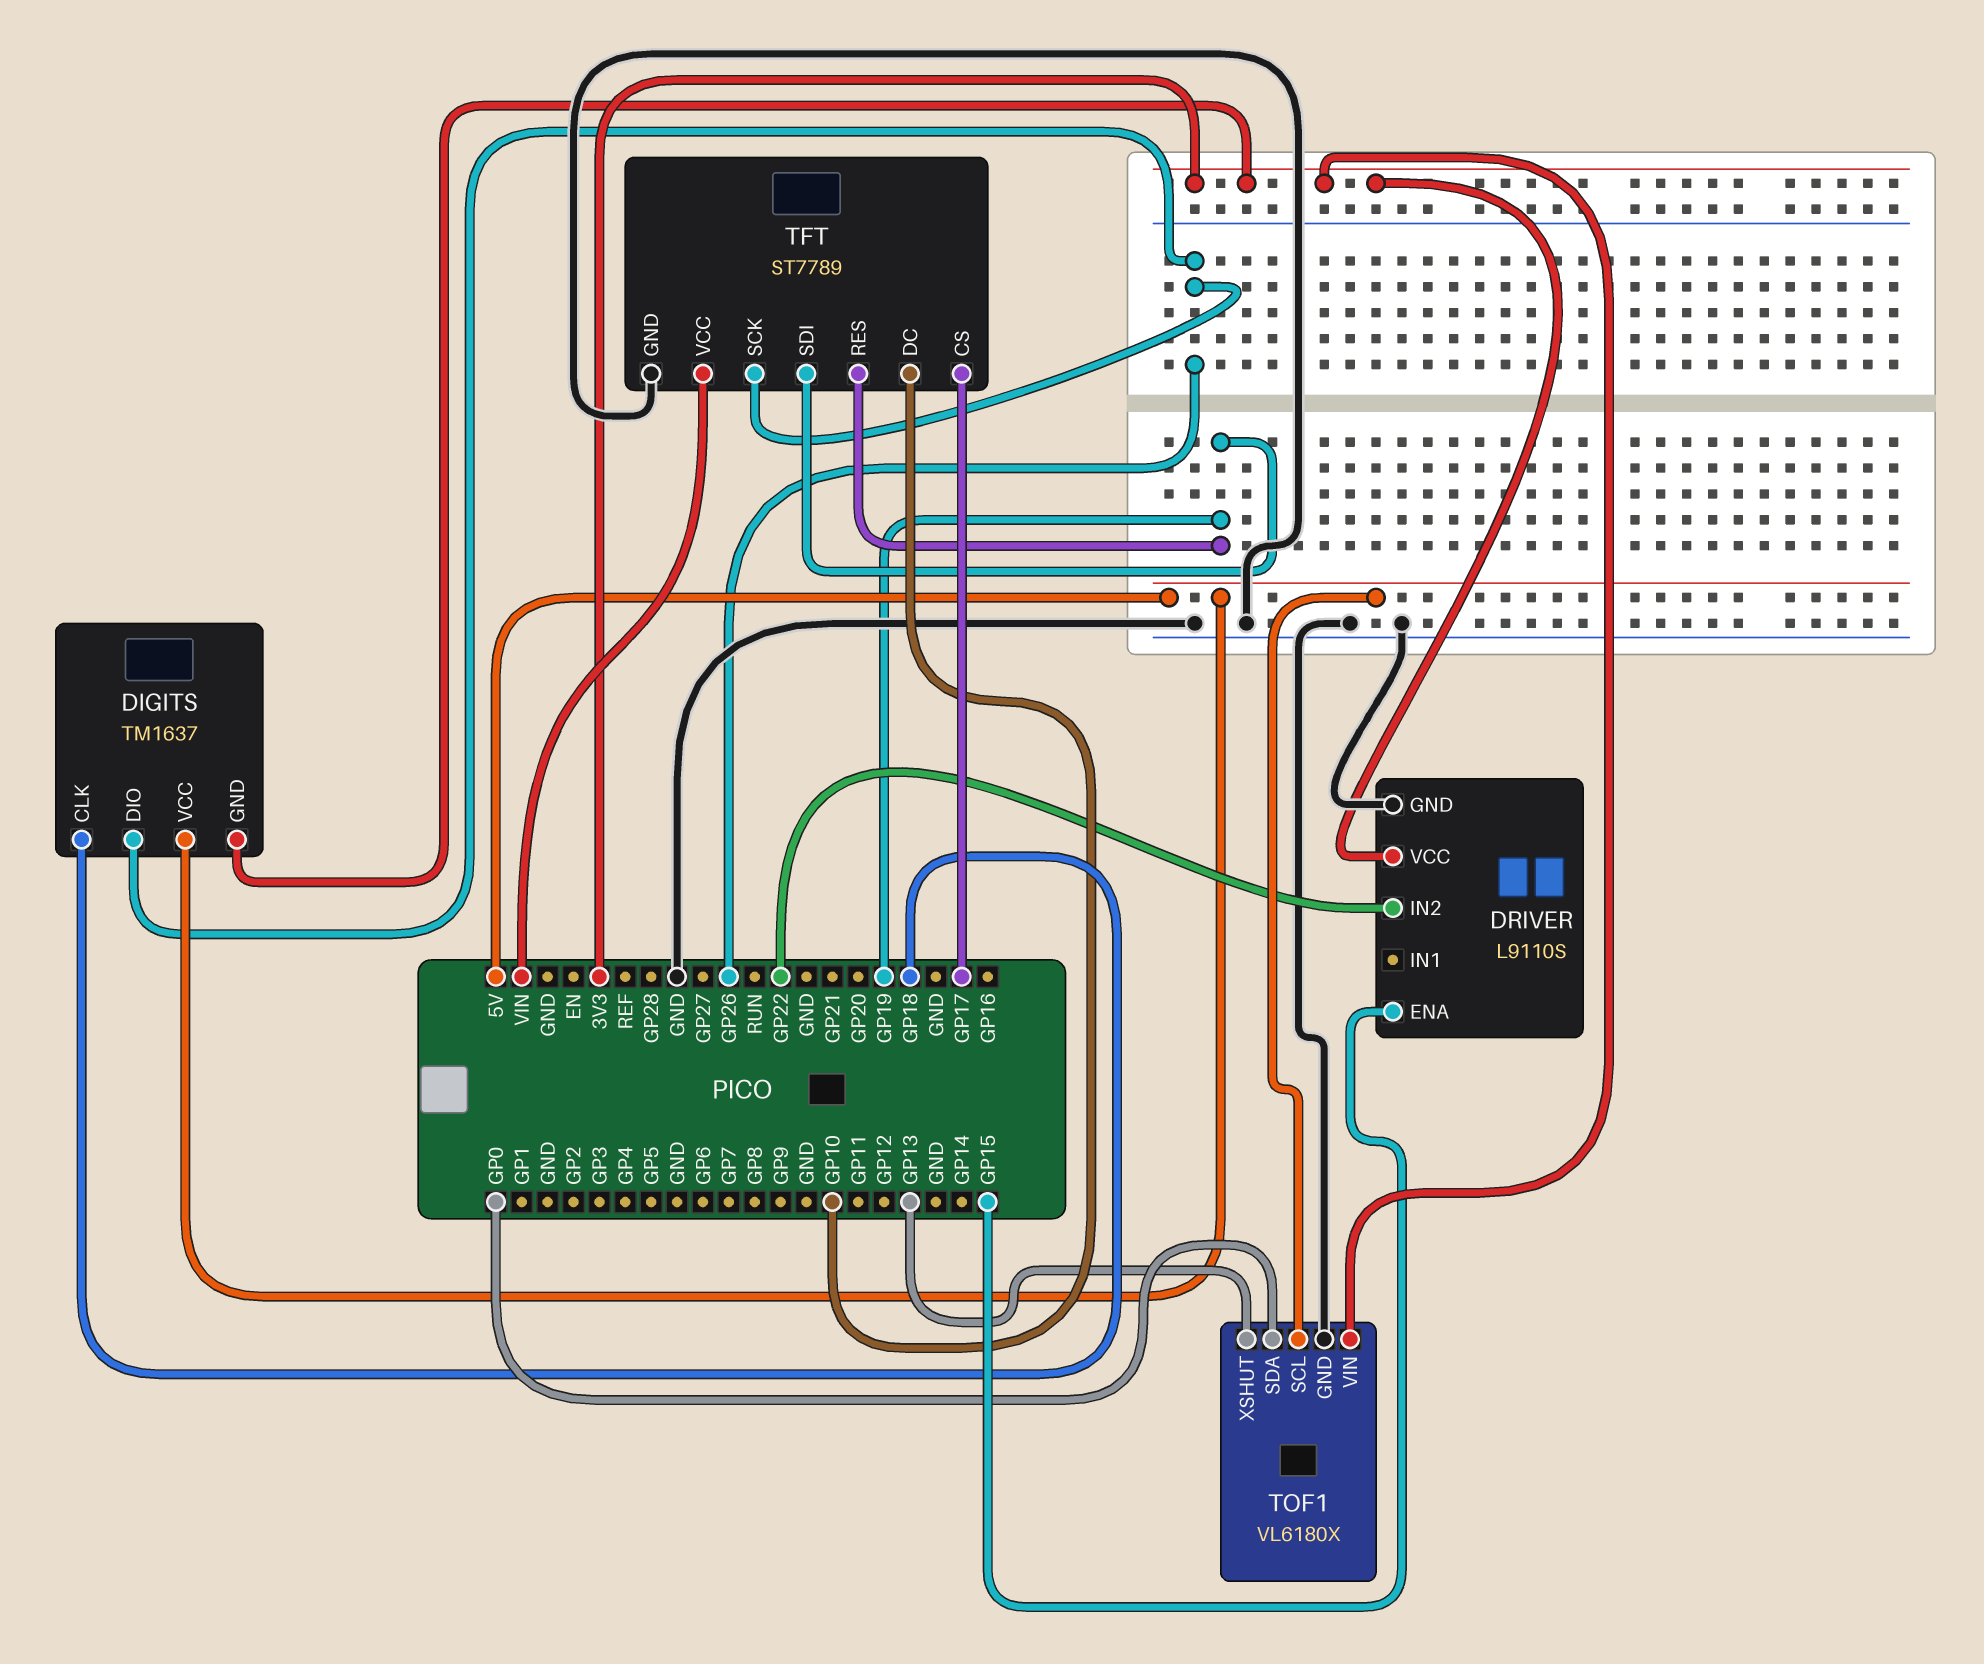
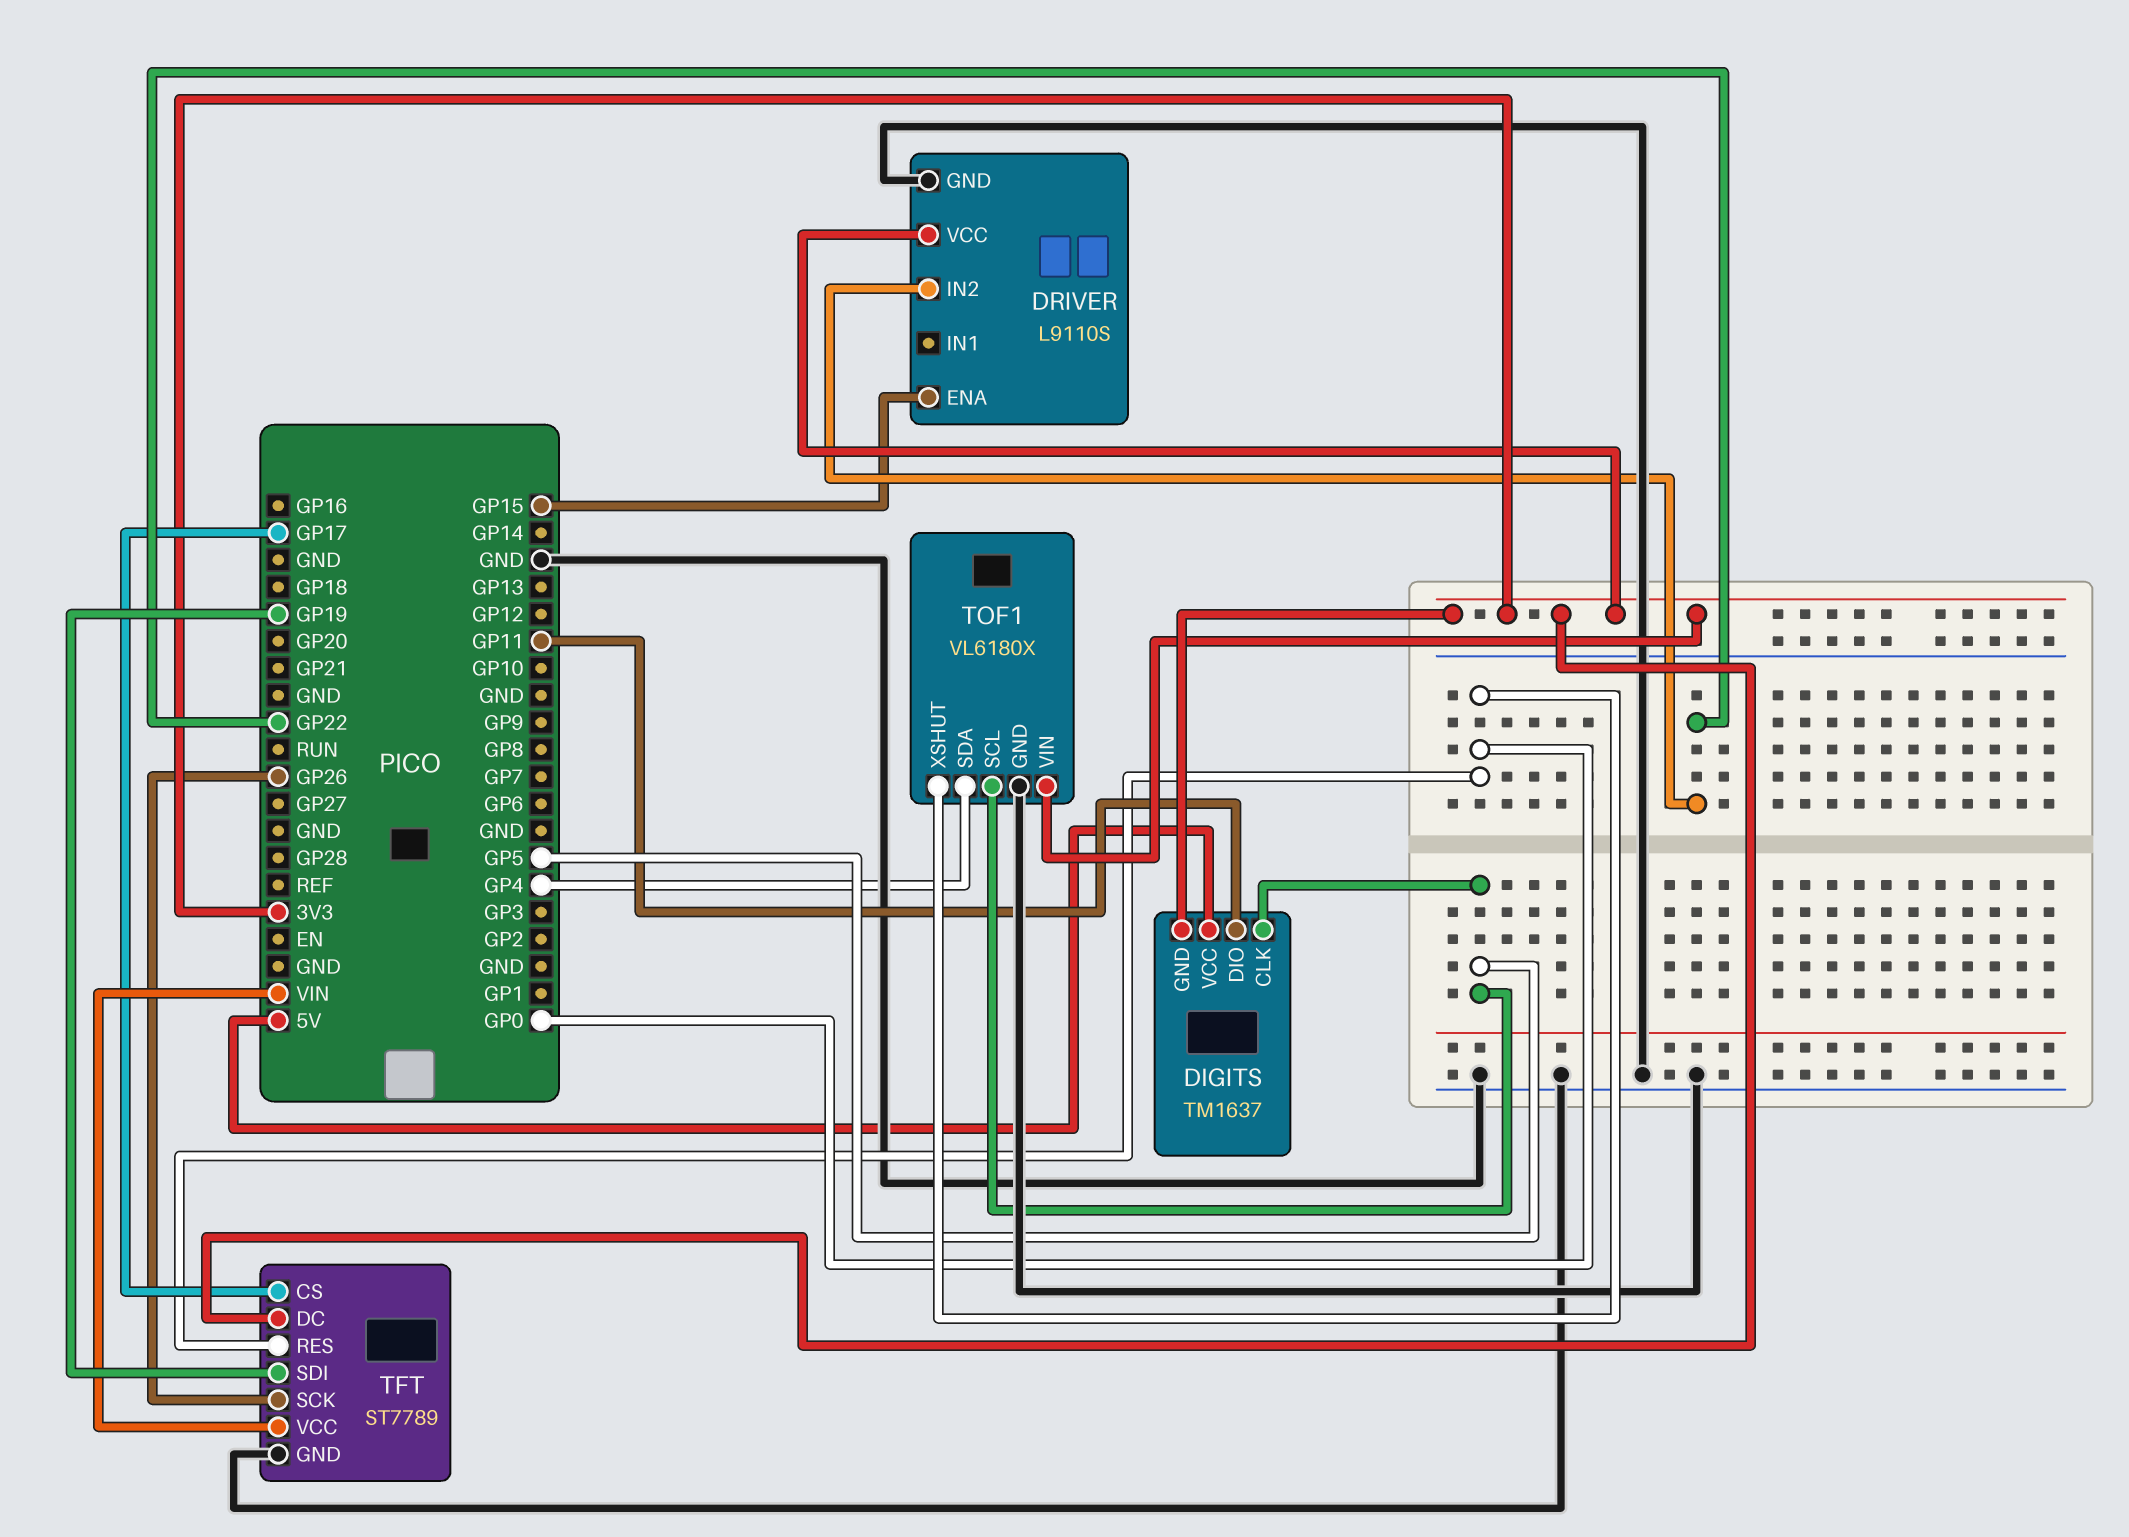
DIGITS pin CLK: GP18 -> GP5
DIGITS pin DIO: GP26 -> GP11
TFT pin DC: GP10 -> 3V3
TFT pin RES: GP19 -> GP0
TOF1 pin SCL: 5V -> GP5
TOF1 pin SDA: GP0 -> GP4
TOF1 pin XSHUT: GP13 -> GP0

